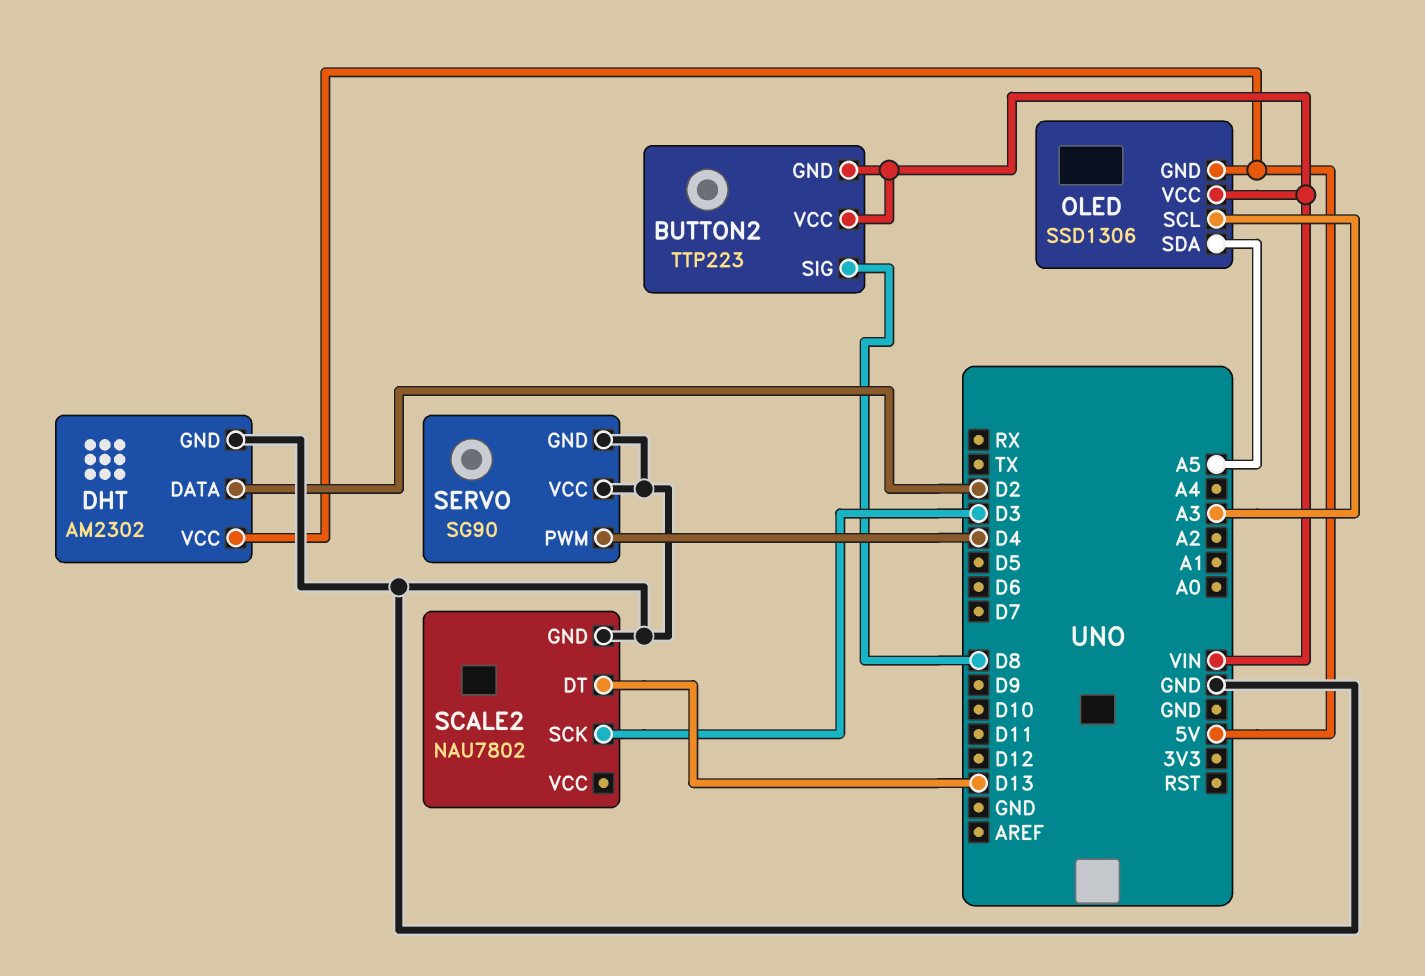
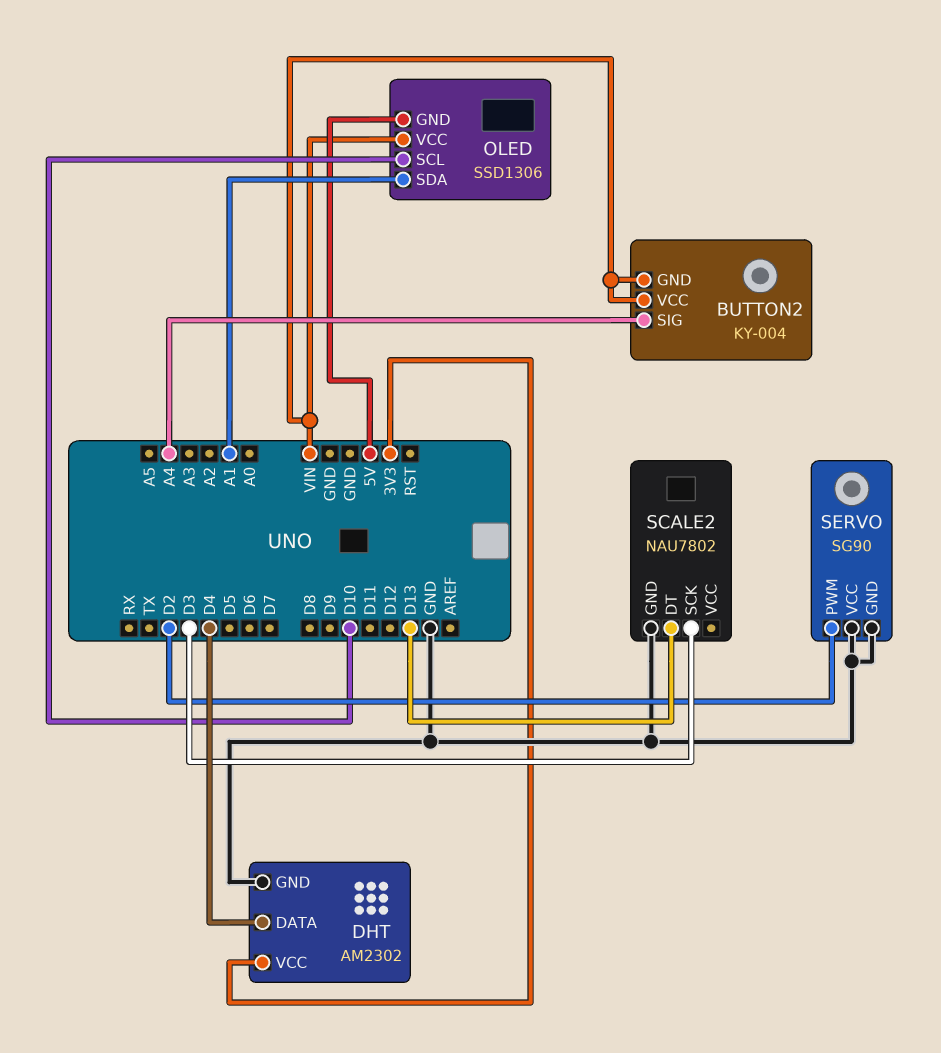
BUTTON2: TTP223 -> KY-004
BUTTON2 pin SIG: D8 -> A4
DHT pin DATA: D2 -> D4
DHT pin VCC: 5V -> 3V3
OLED pin SCL: A3 -> D10
OLED pin SDA: A5 -> A1
SERVO pin PWM: D4 -> D2

